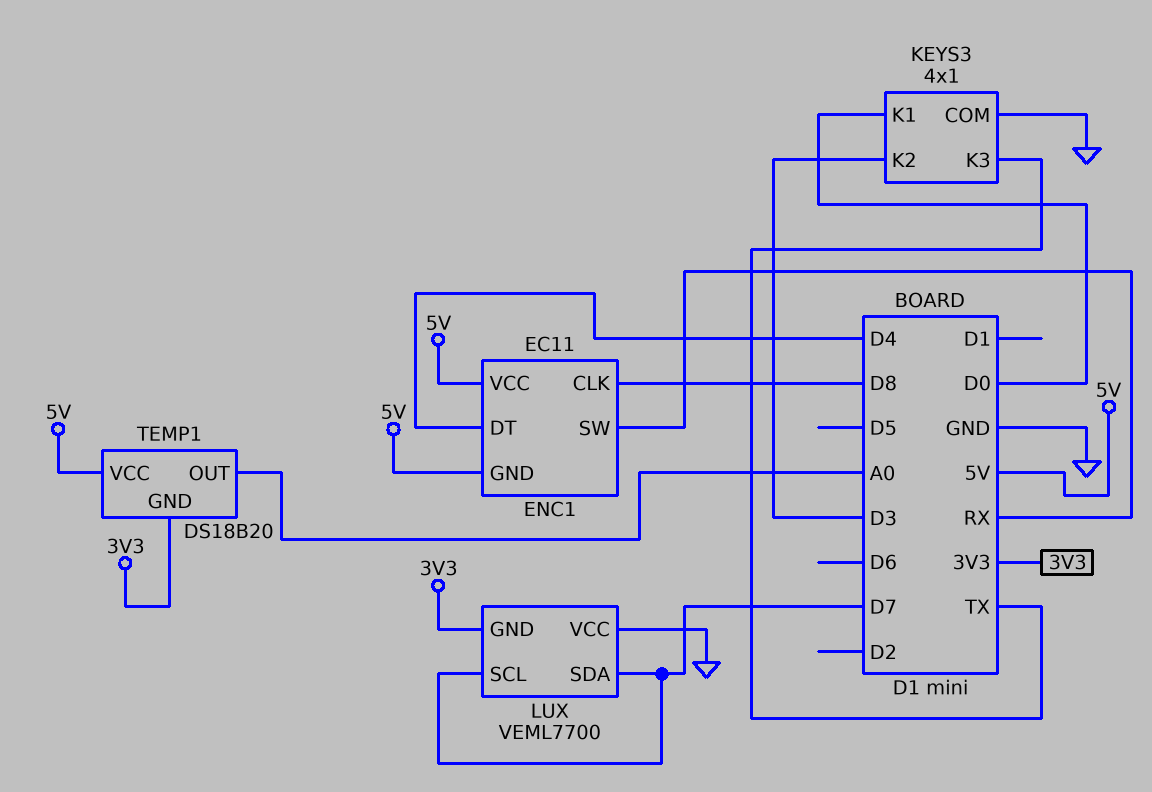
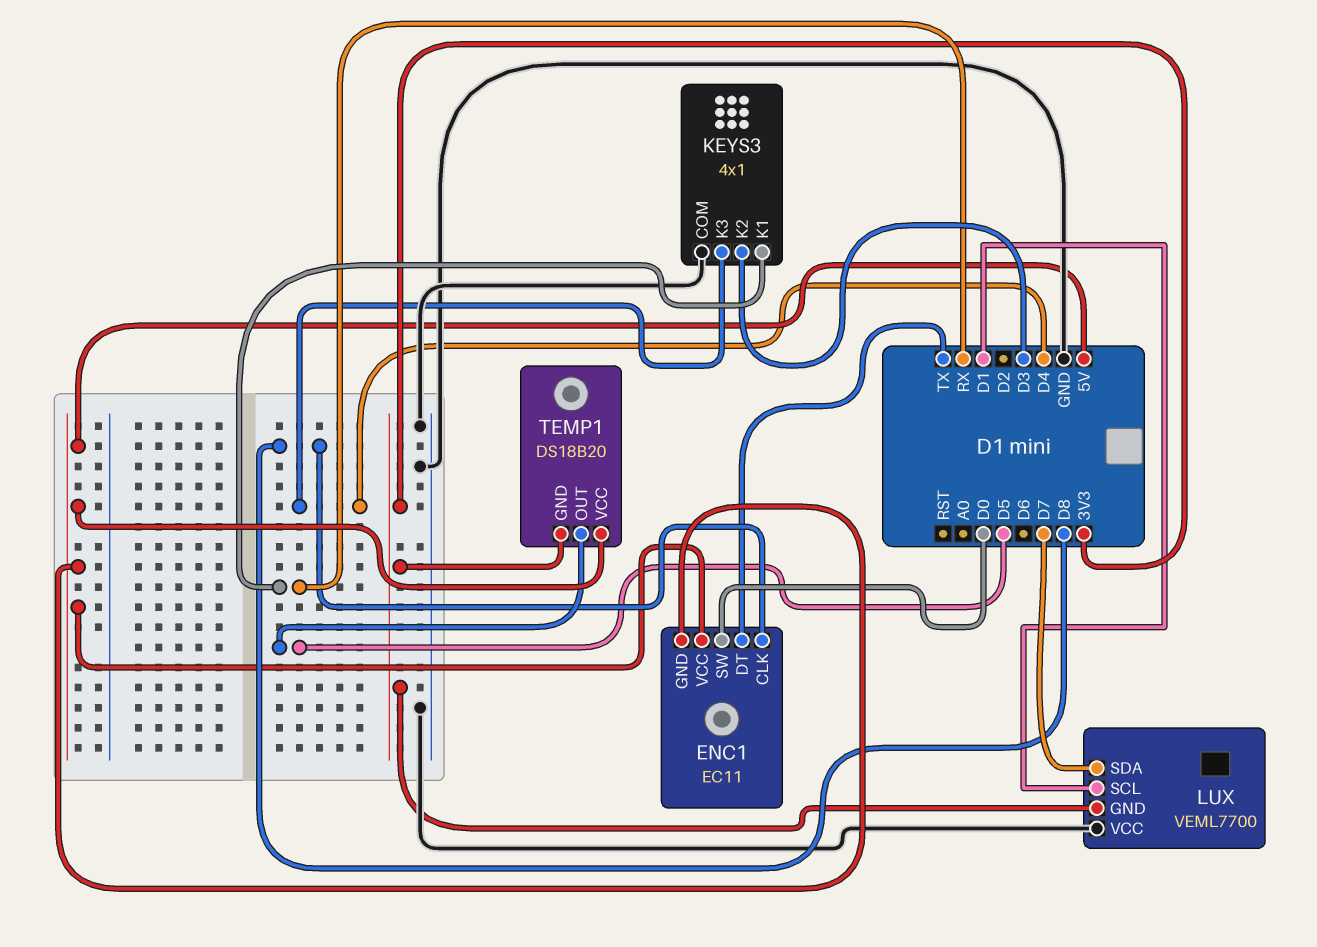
ENC1 pin DT: D4 -> TX
ENC1 pin SW: RX -> D0
KEYS3 pin K1: D0 -> RX
KEYS3 pin K3: TX -> D4
LUX pin SCL: D7 -> D1
TEMP1 pin OUT: A0 -> D5

